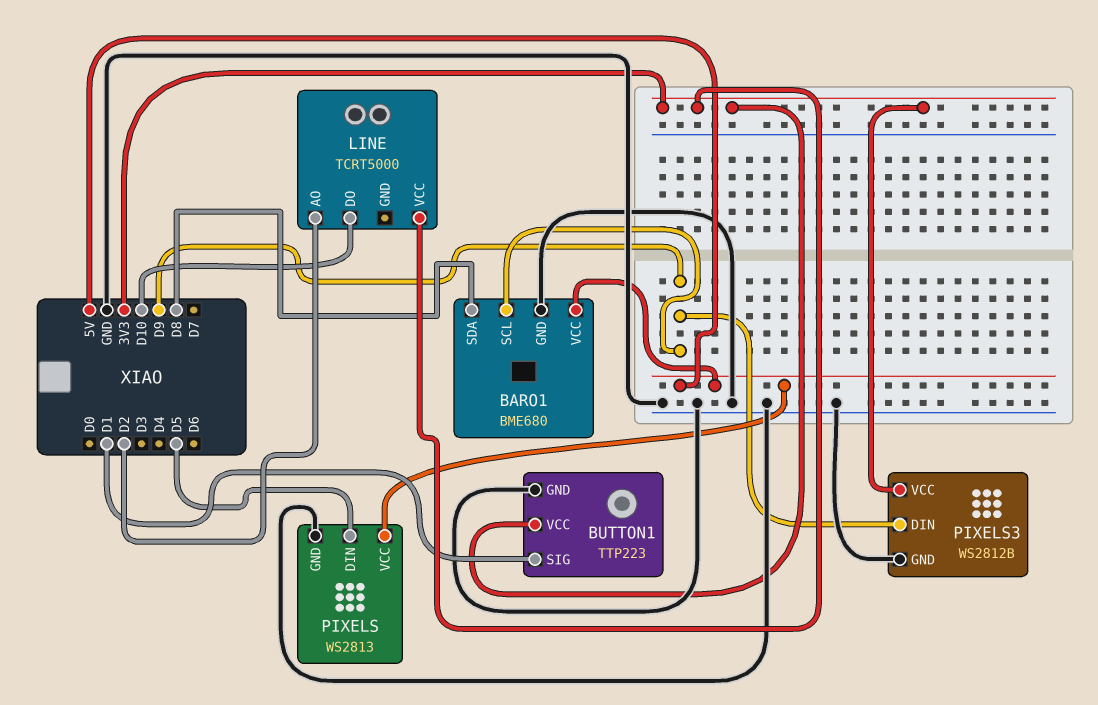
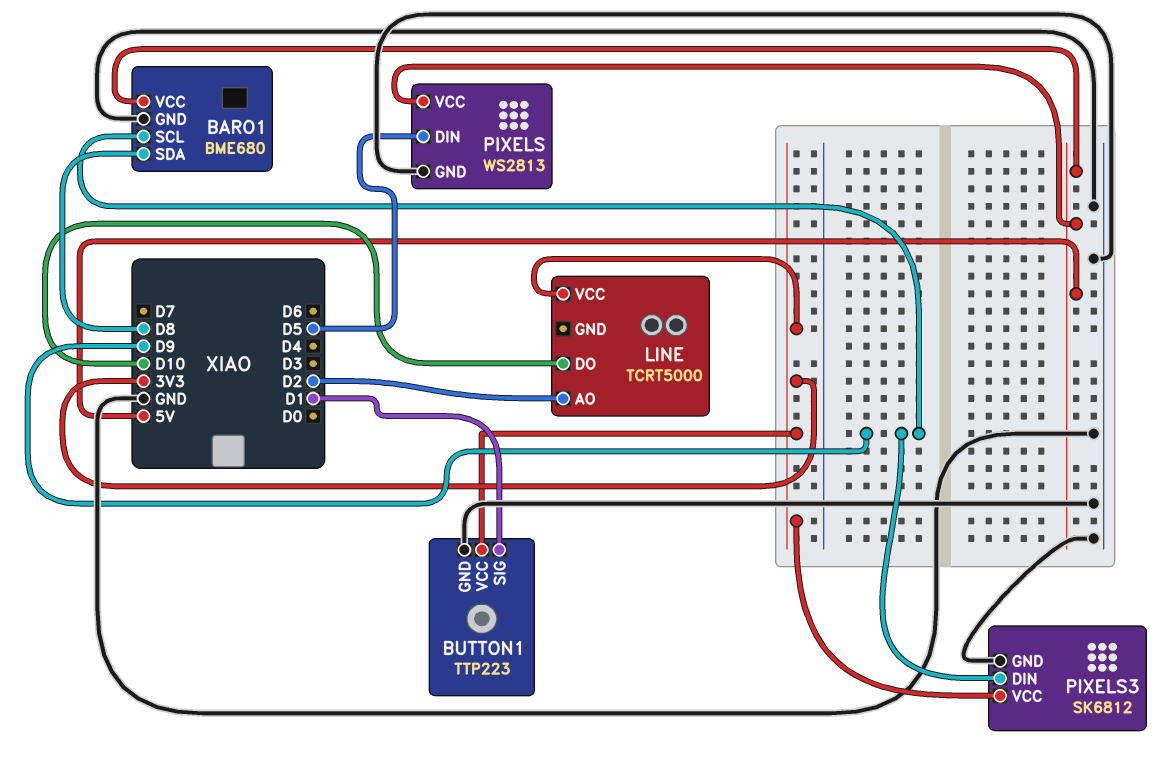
PIXELS3: WS2812B -> SK6812

